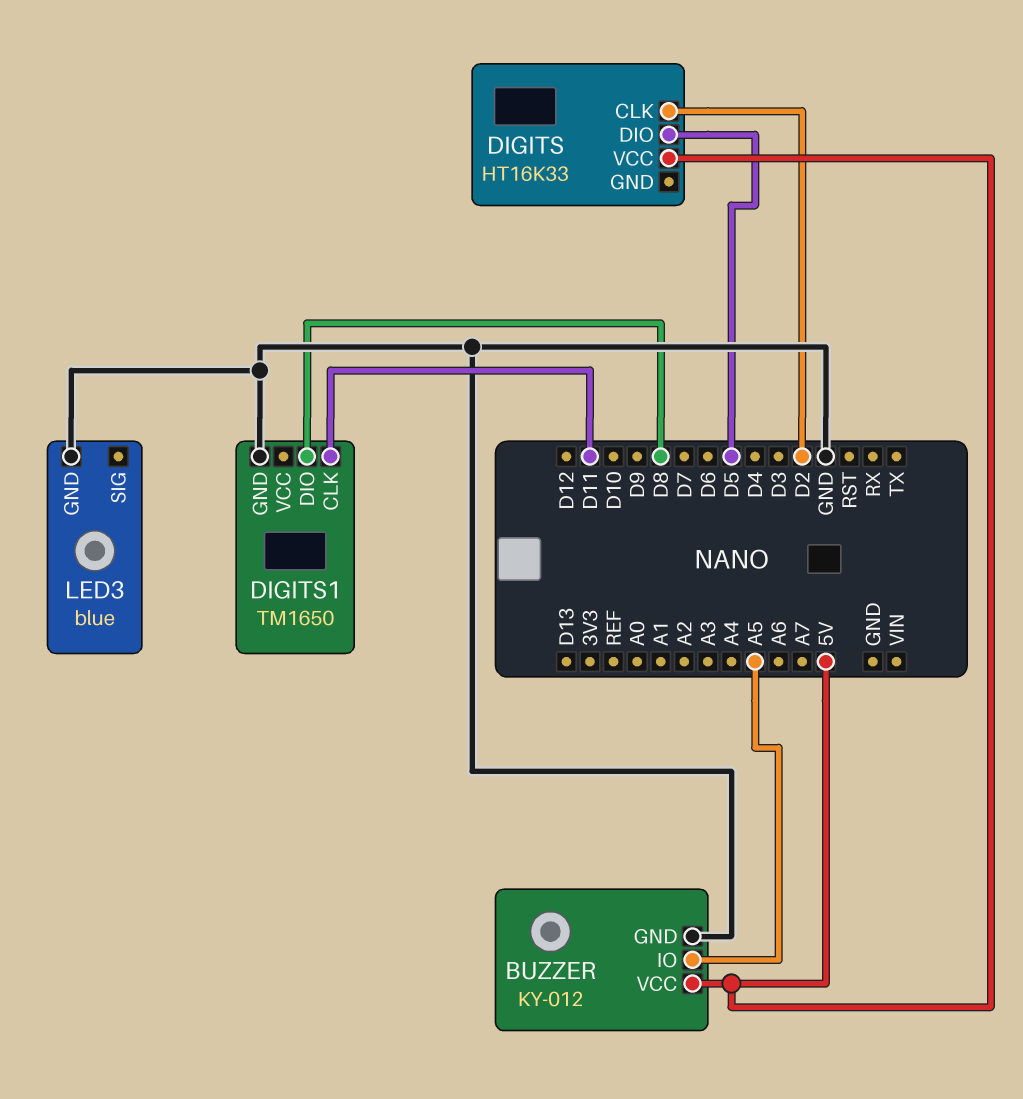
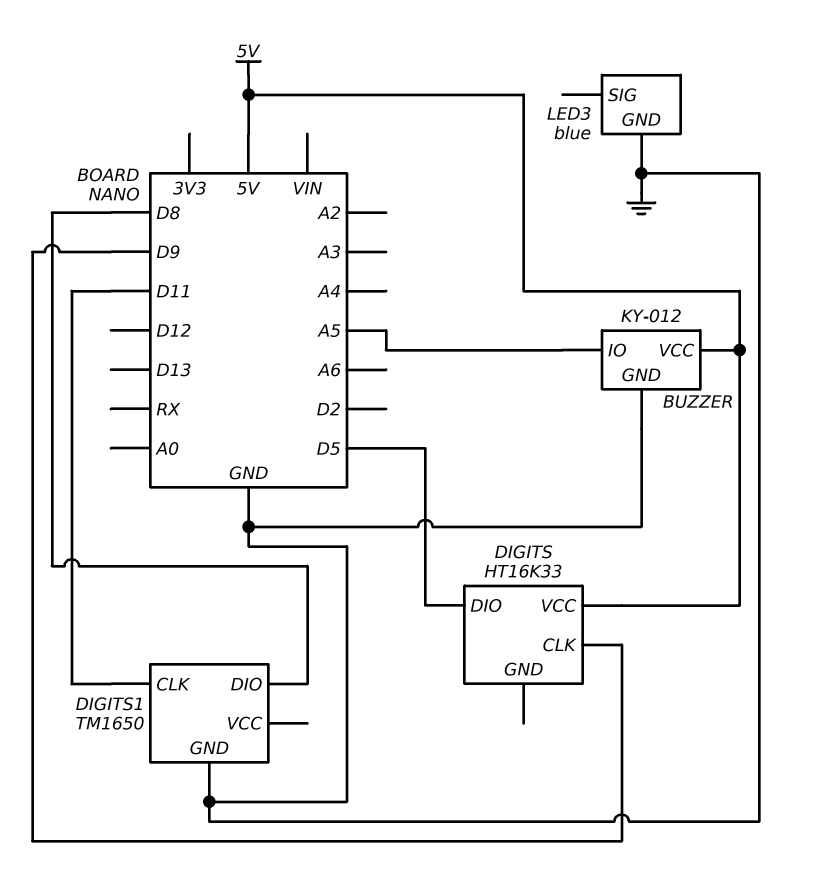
DIGITS pin CLK: D2 -> D9

